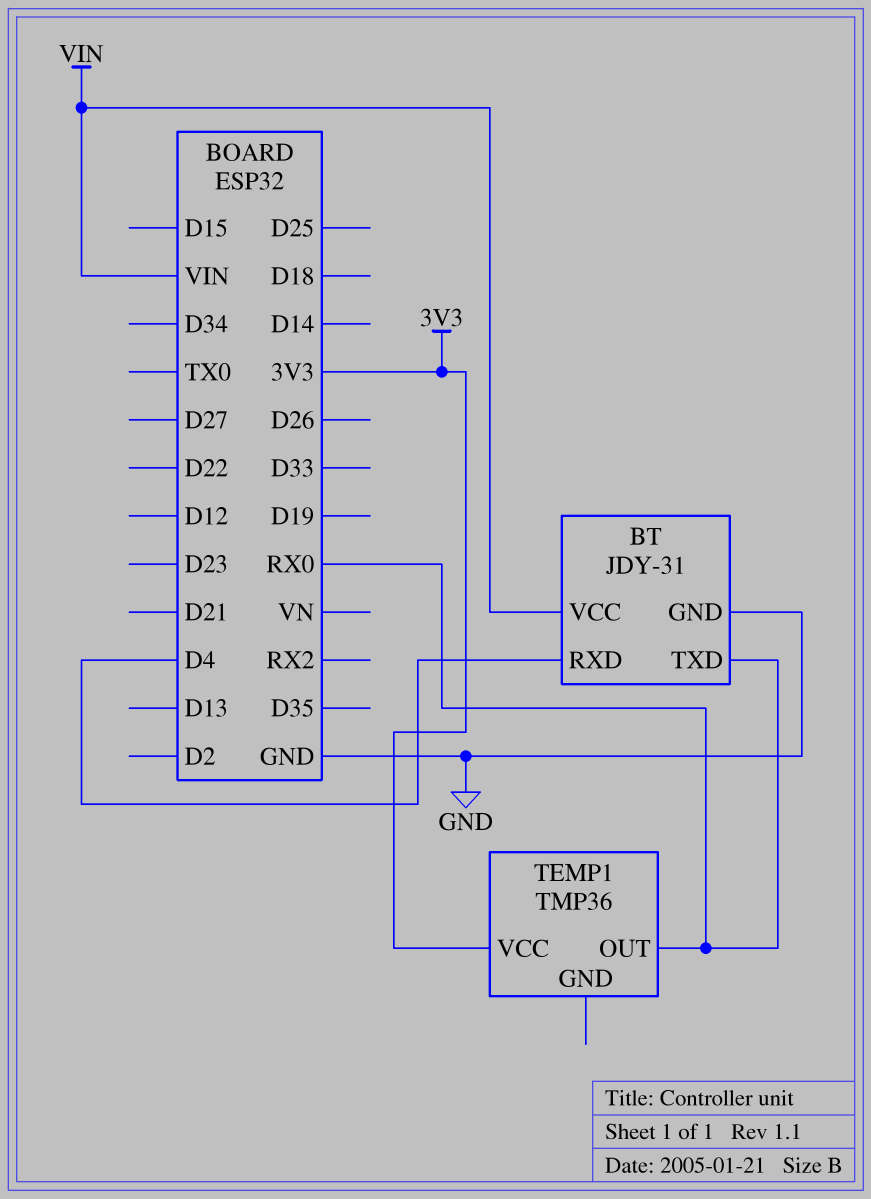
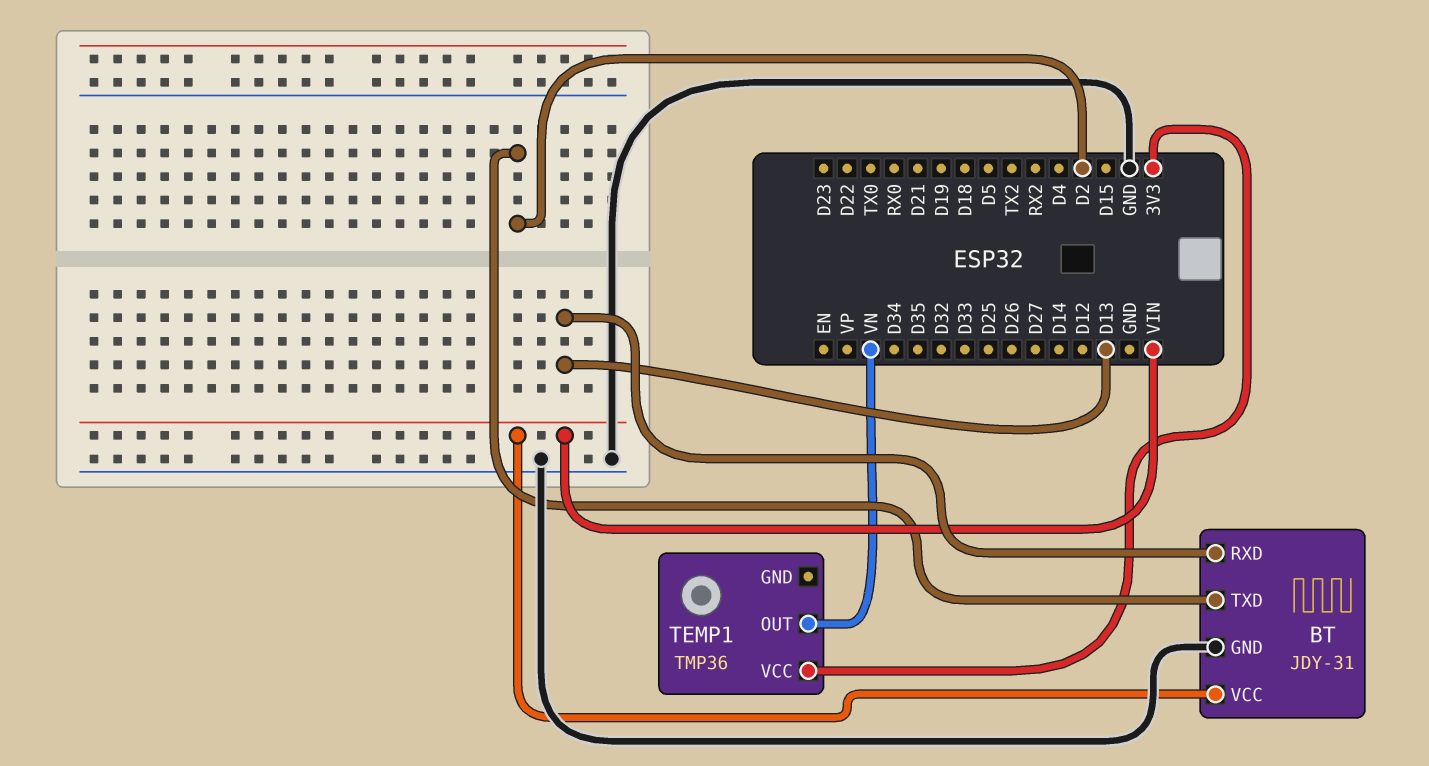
BT pin RXD: D4 -> D13
BT pin TXD: RX0 -> D2
TEMP1 pin OUT: RX0 -> VN

